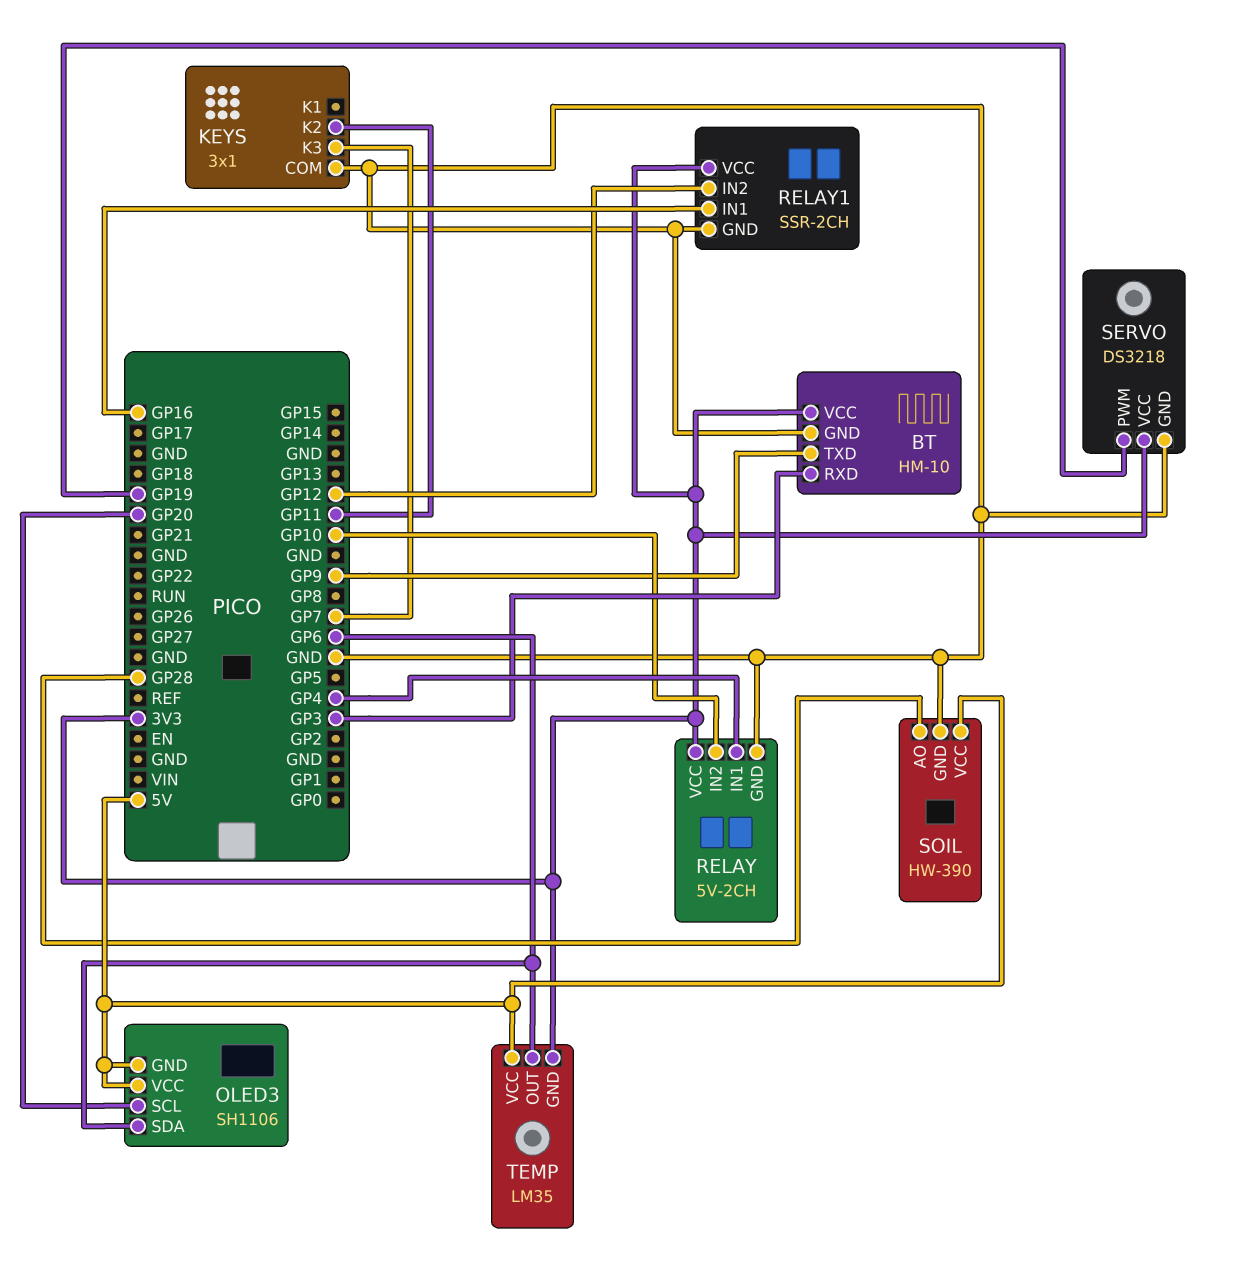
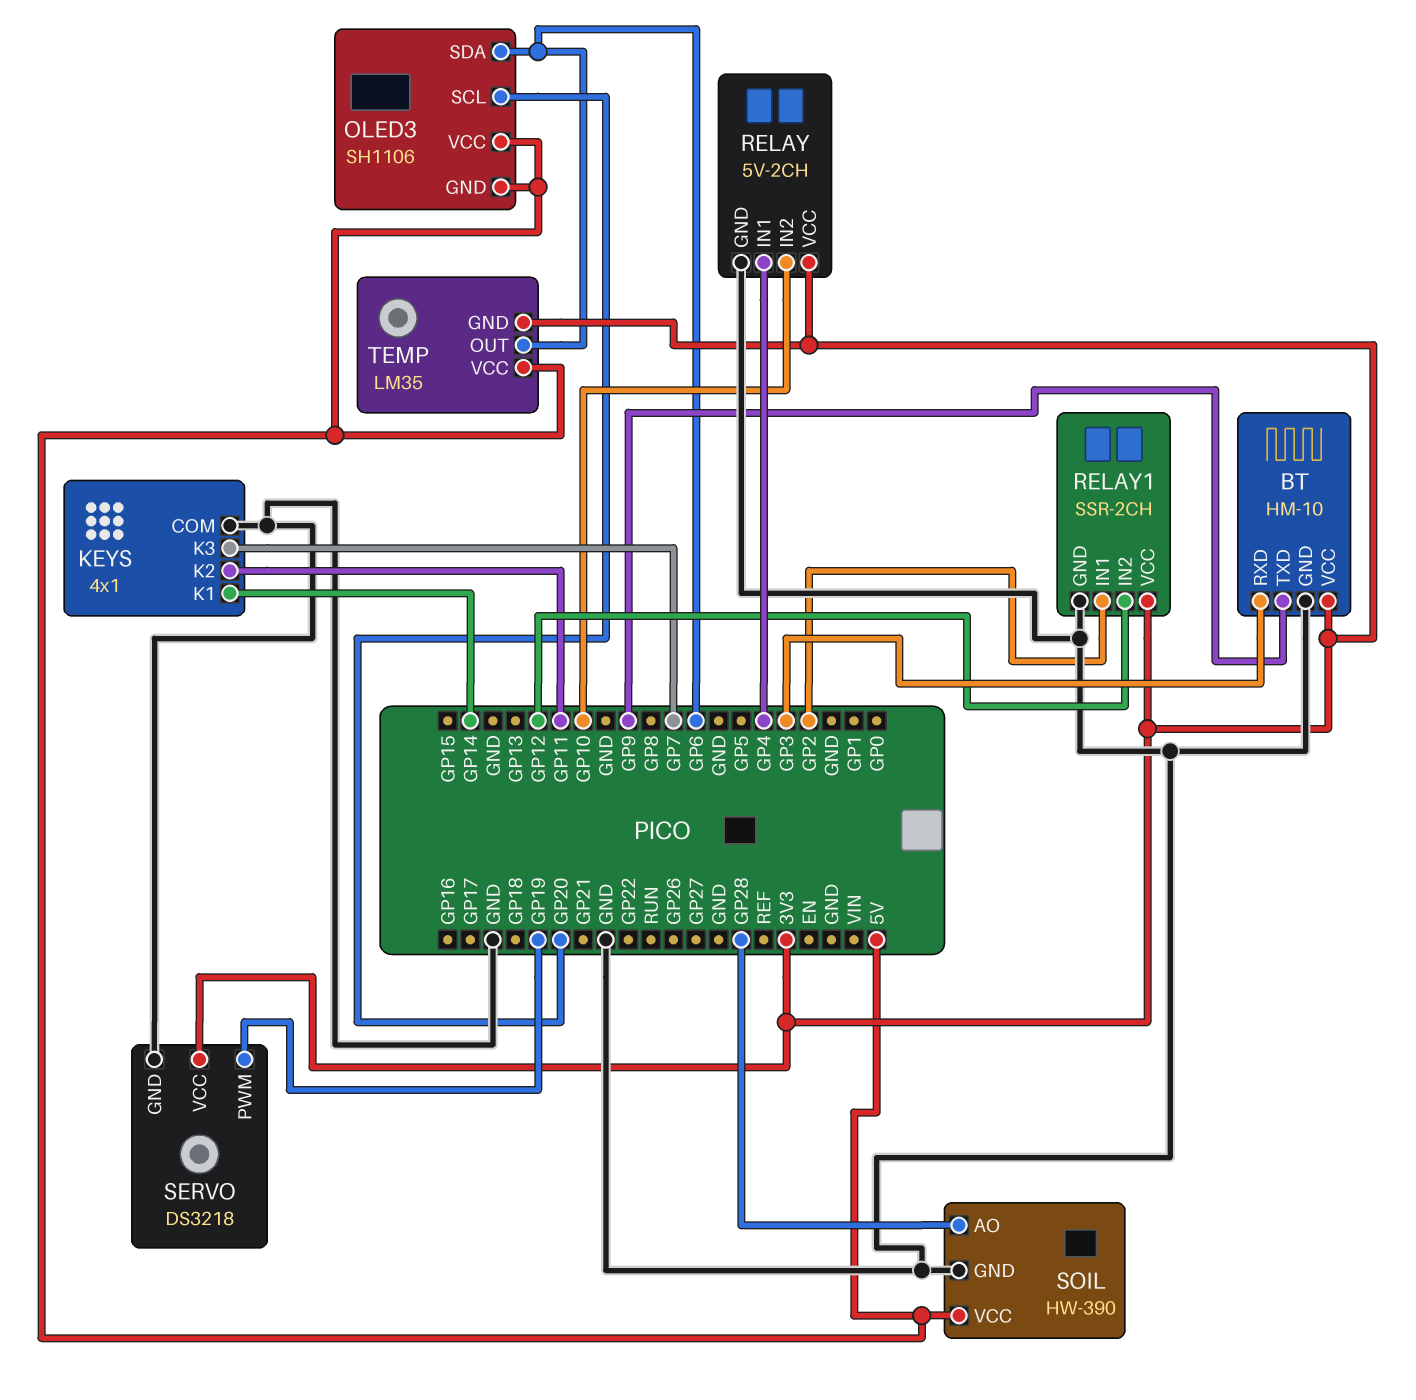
KEYS: 3x1 -> 4x1
KEYS pin K1: none -> GP14
RELAY1 pin IN1: GP16 -> GP2

